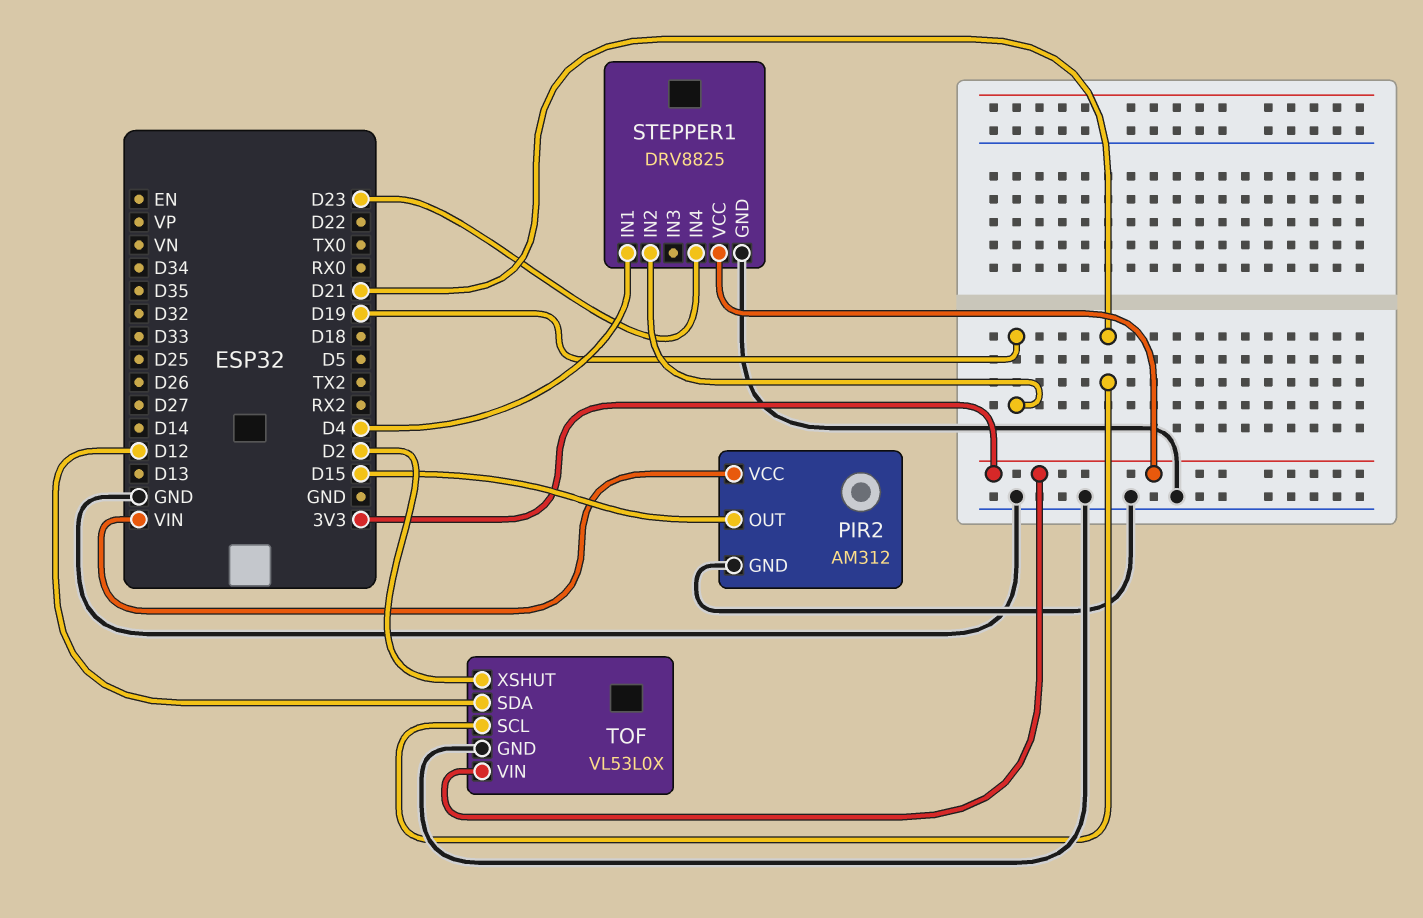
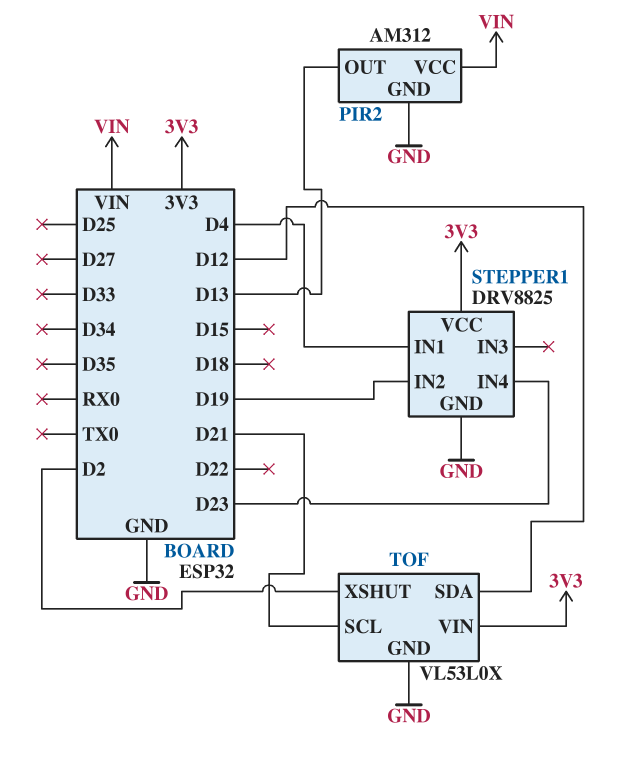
PIR2 pin OUT: D15 -> D13

